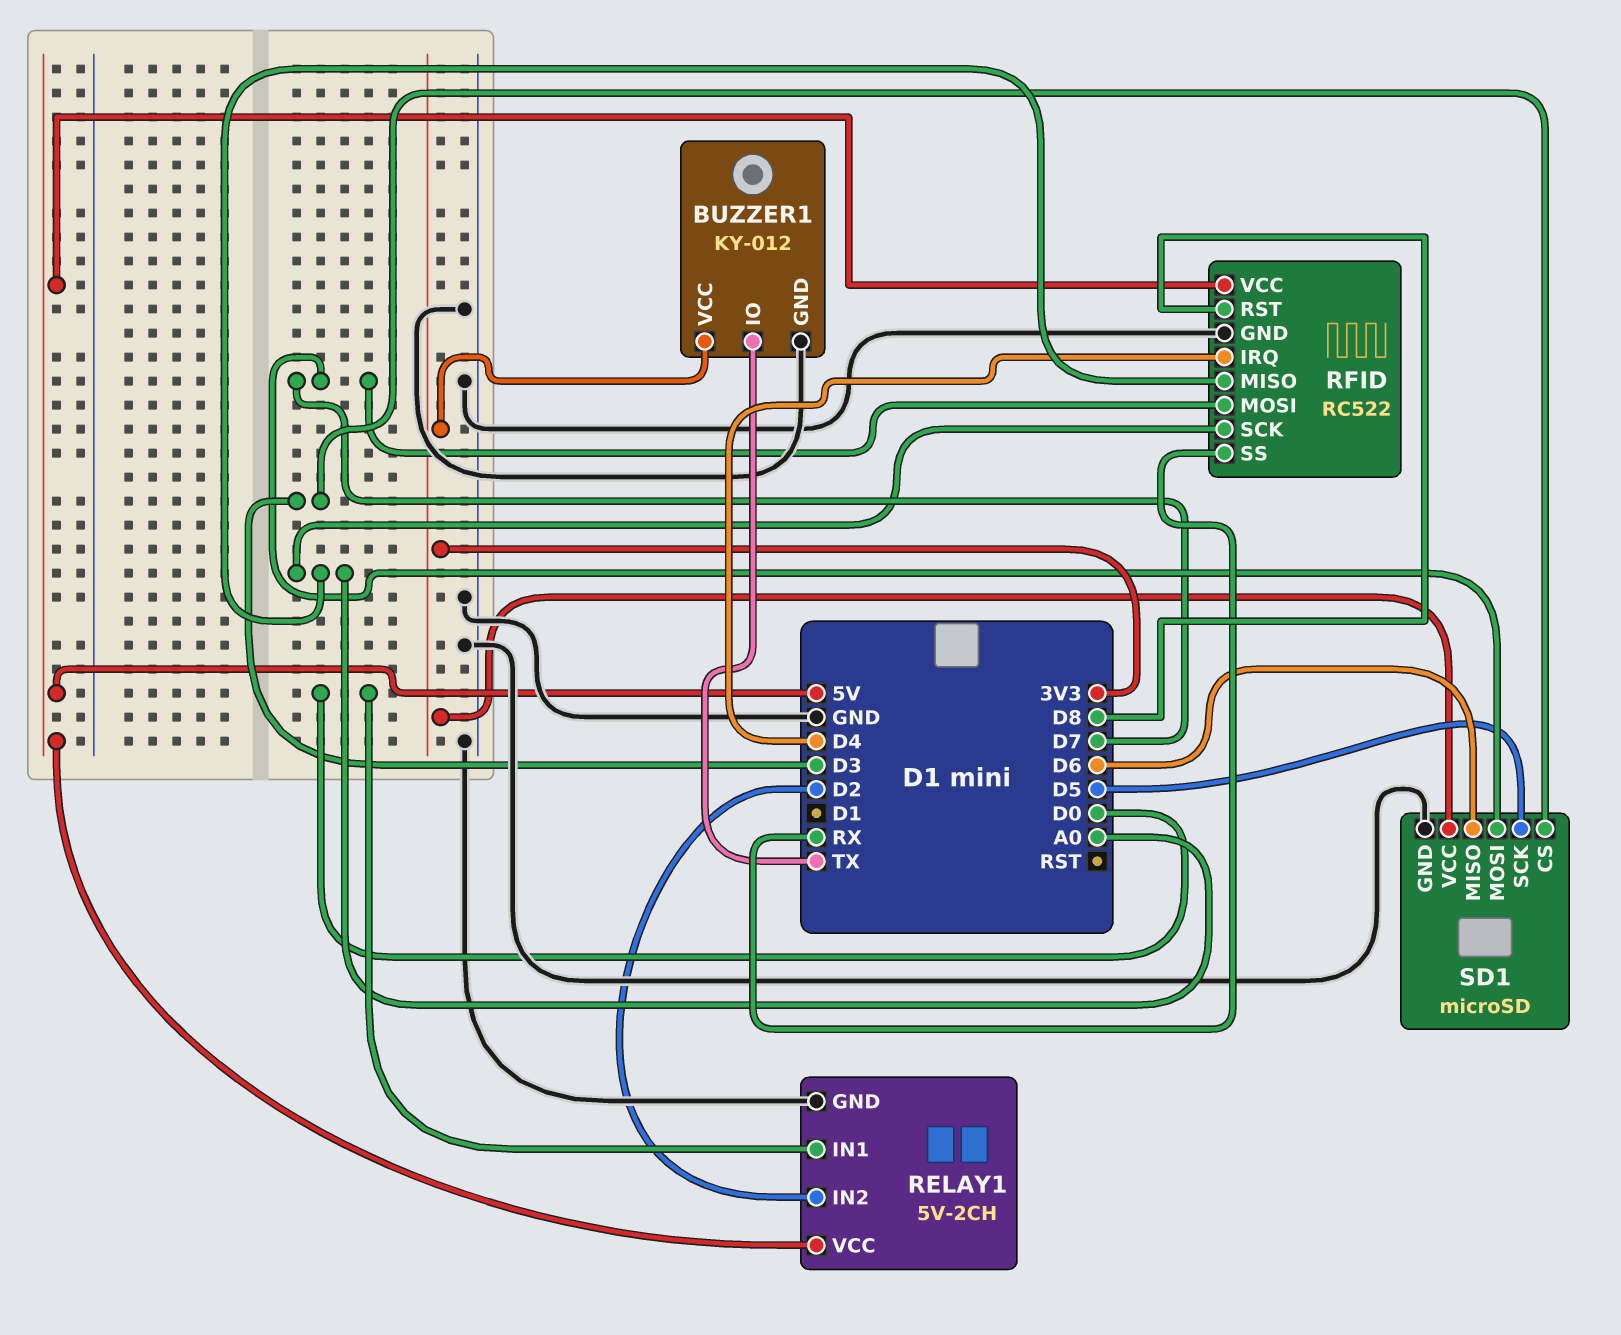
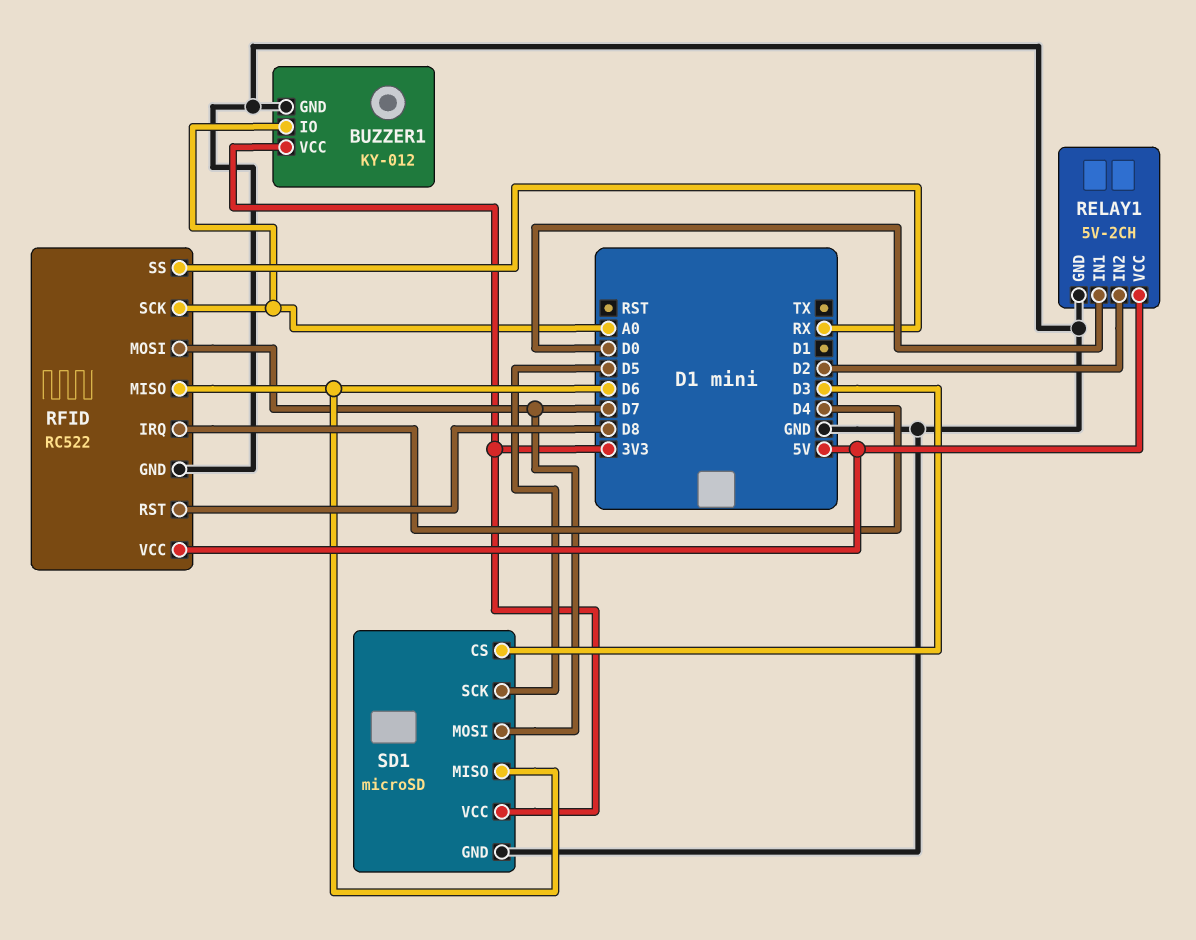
BUZZER1 pin IO: TX -> A0
RFID pin MISO: A0 -> D6

